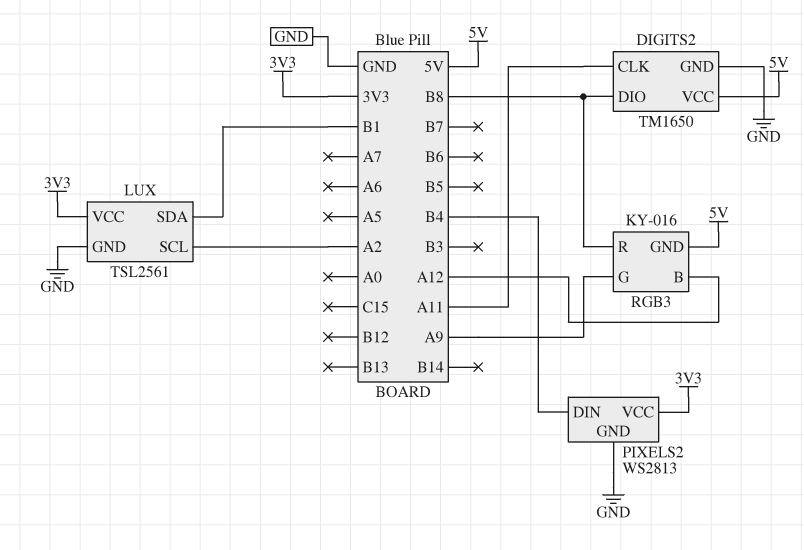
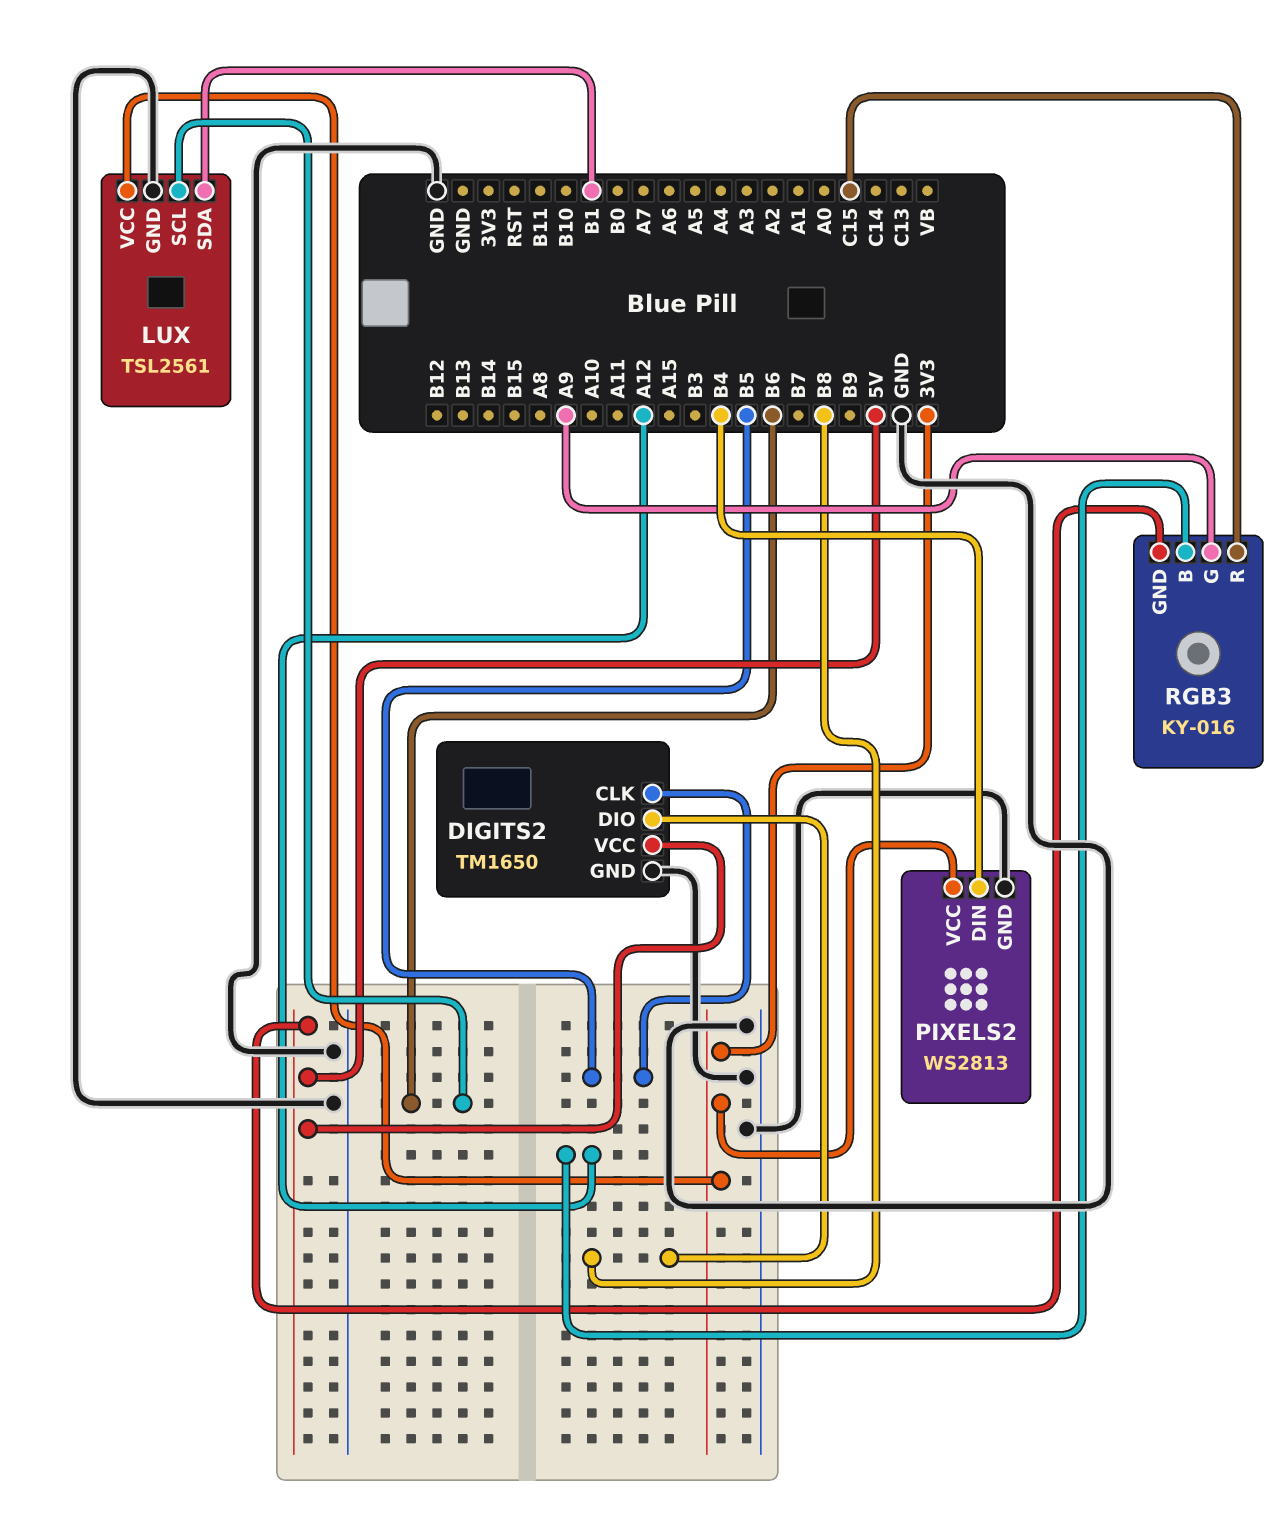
DIGITS2 pin CLK: A11 -> B5
LUX pin SCL: A2 -> B6
RGB3 pin R: B8 -> C15

